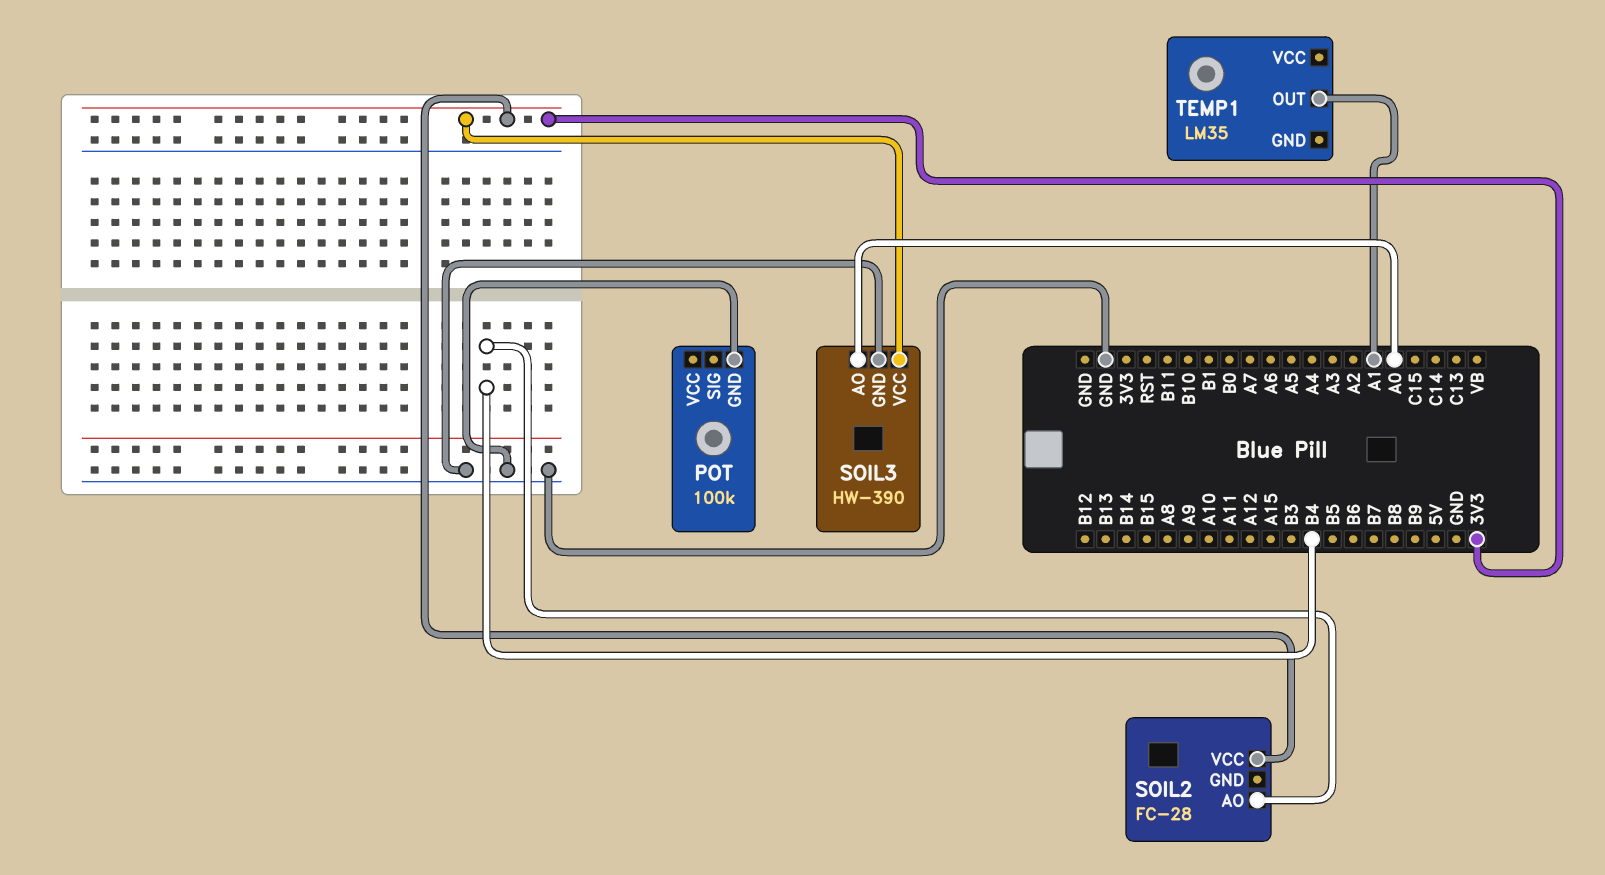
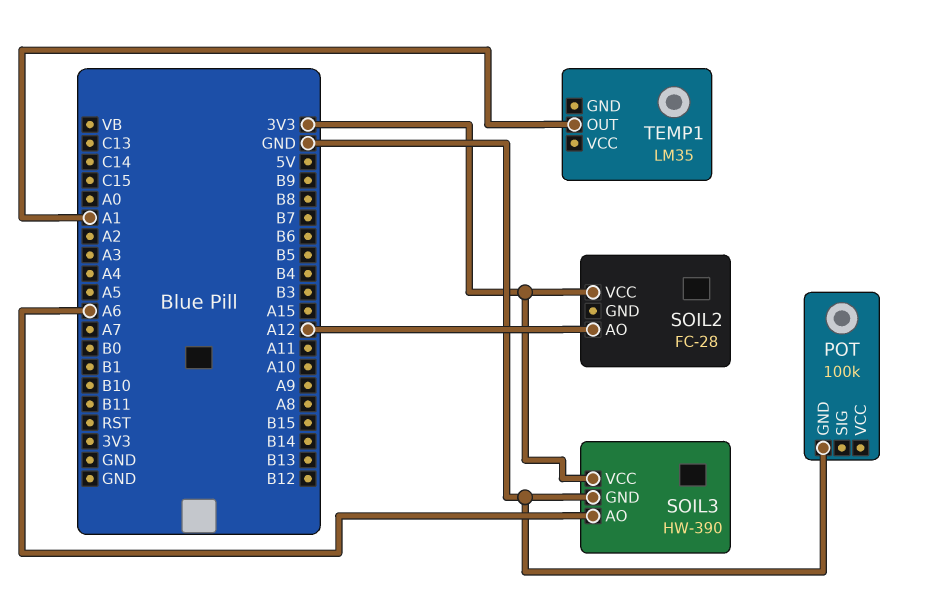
SOIL2 pin AO: B4 -> A12
SOIL3 pin AO: A0 -> A6

